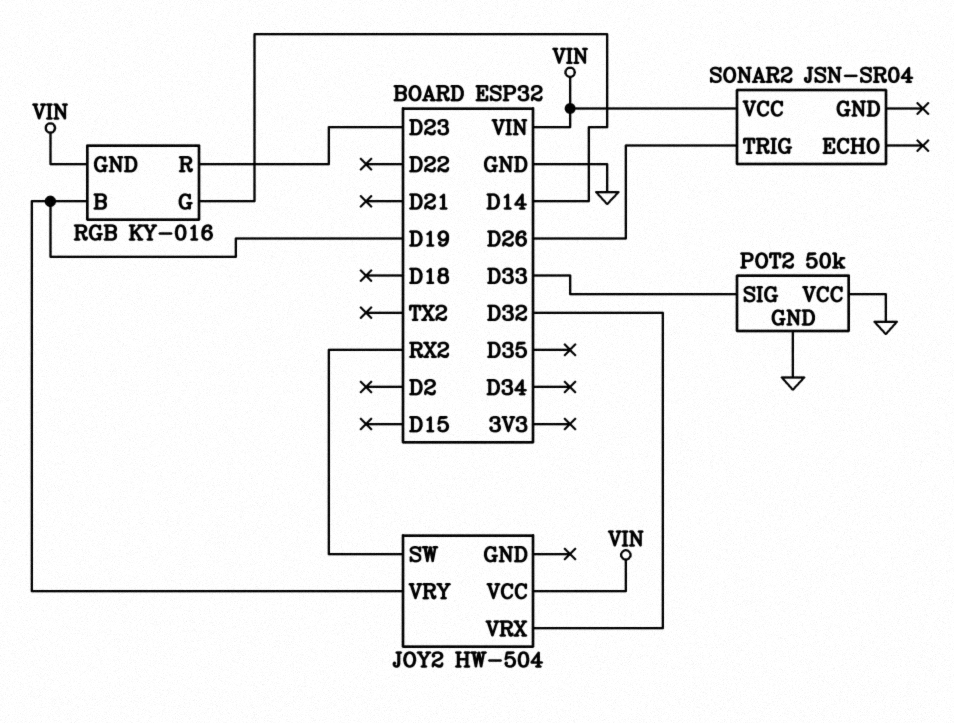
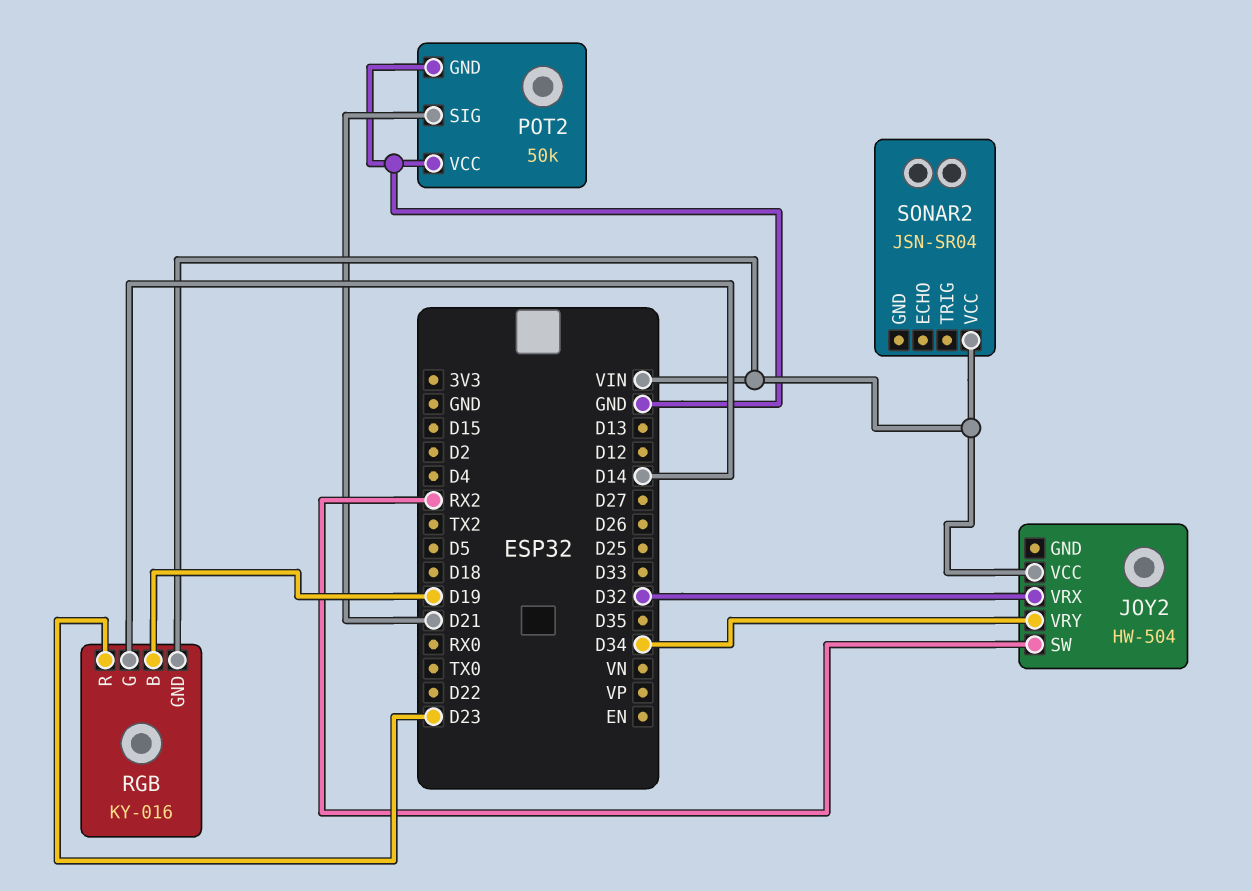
JOY2 pin VRY: D19 -> D34
POT2 pin SIG: D33 -> D21
SONAR2 pin TRIG: D26 -> none

